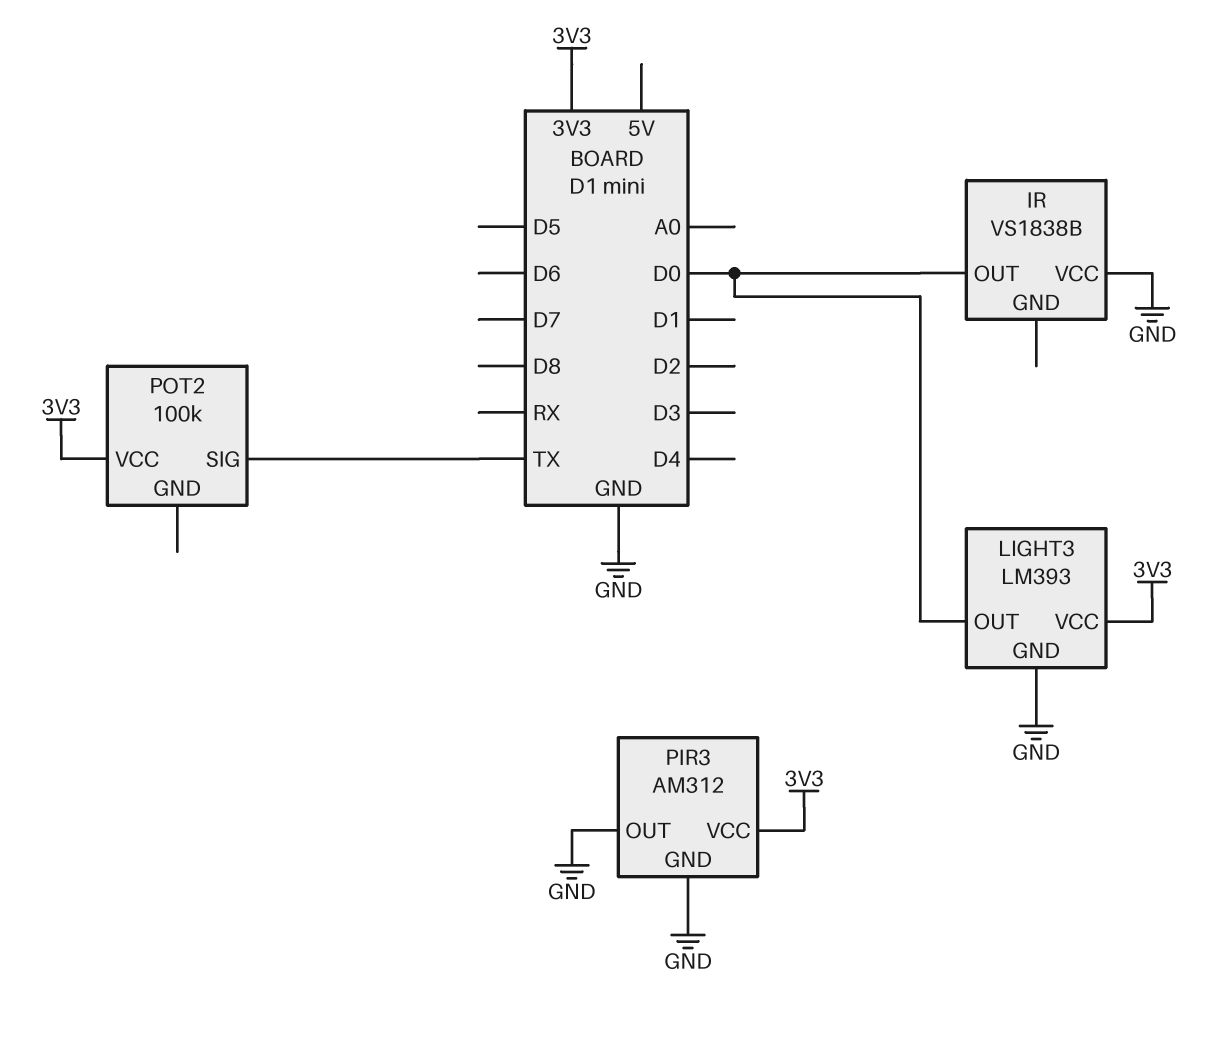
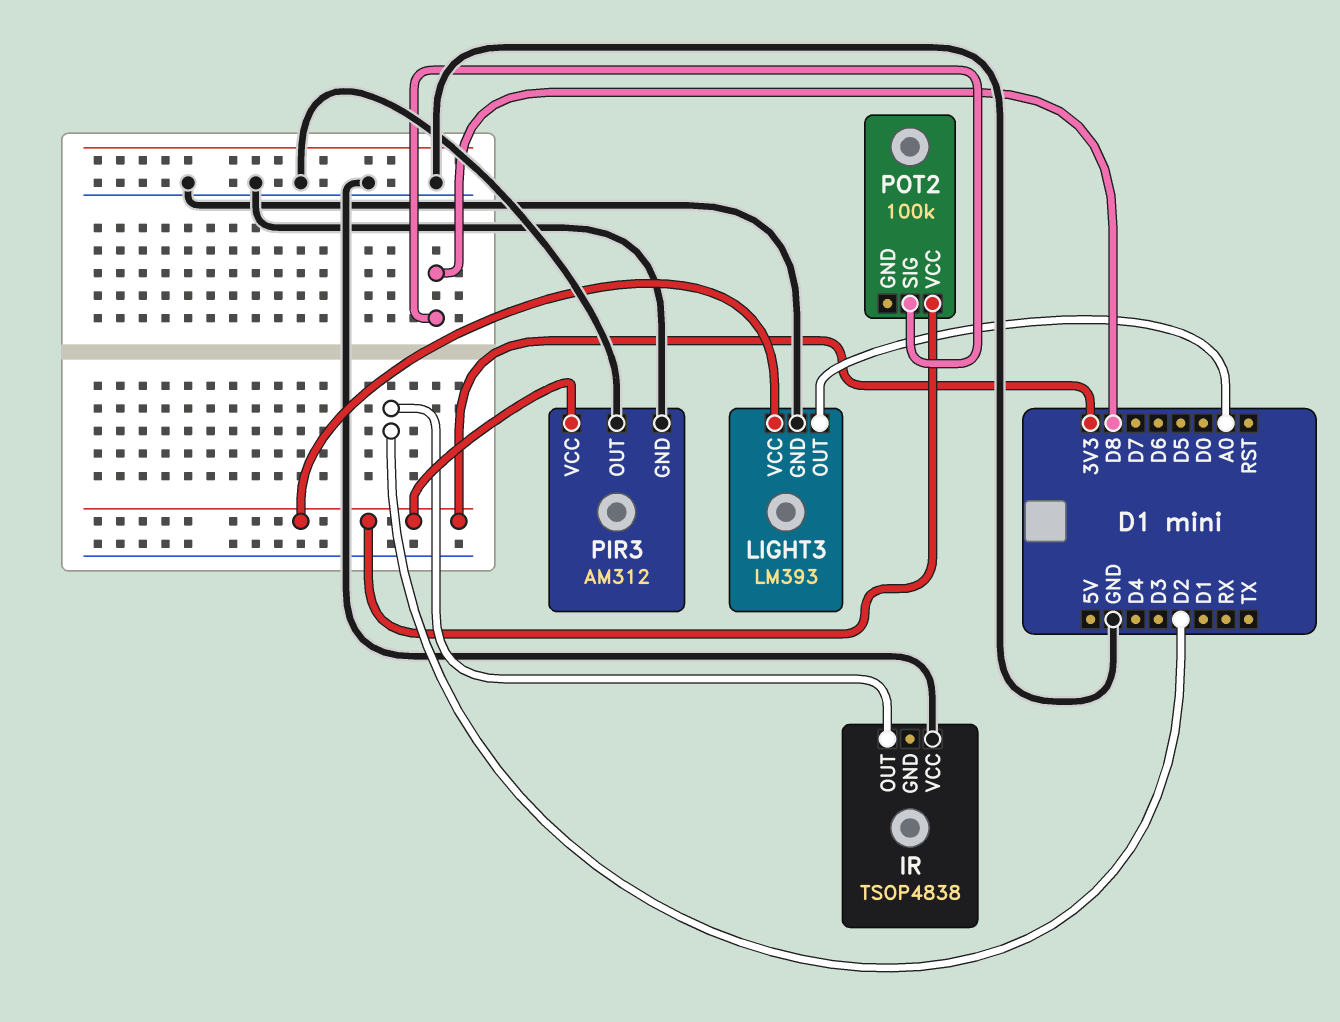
IR: VS1838B -> TSOP4838
IR pin OUT: D0 -> D2
LIGHT3 pin OUT: D0 -> A0
POT2 pin SIG: TX -> D8

